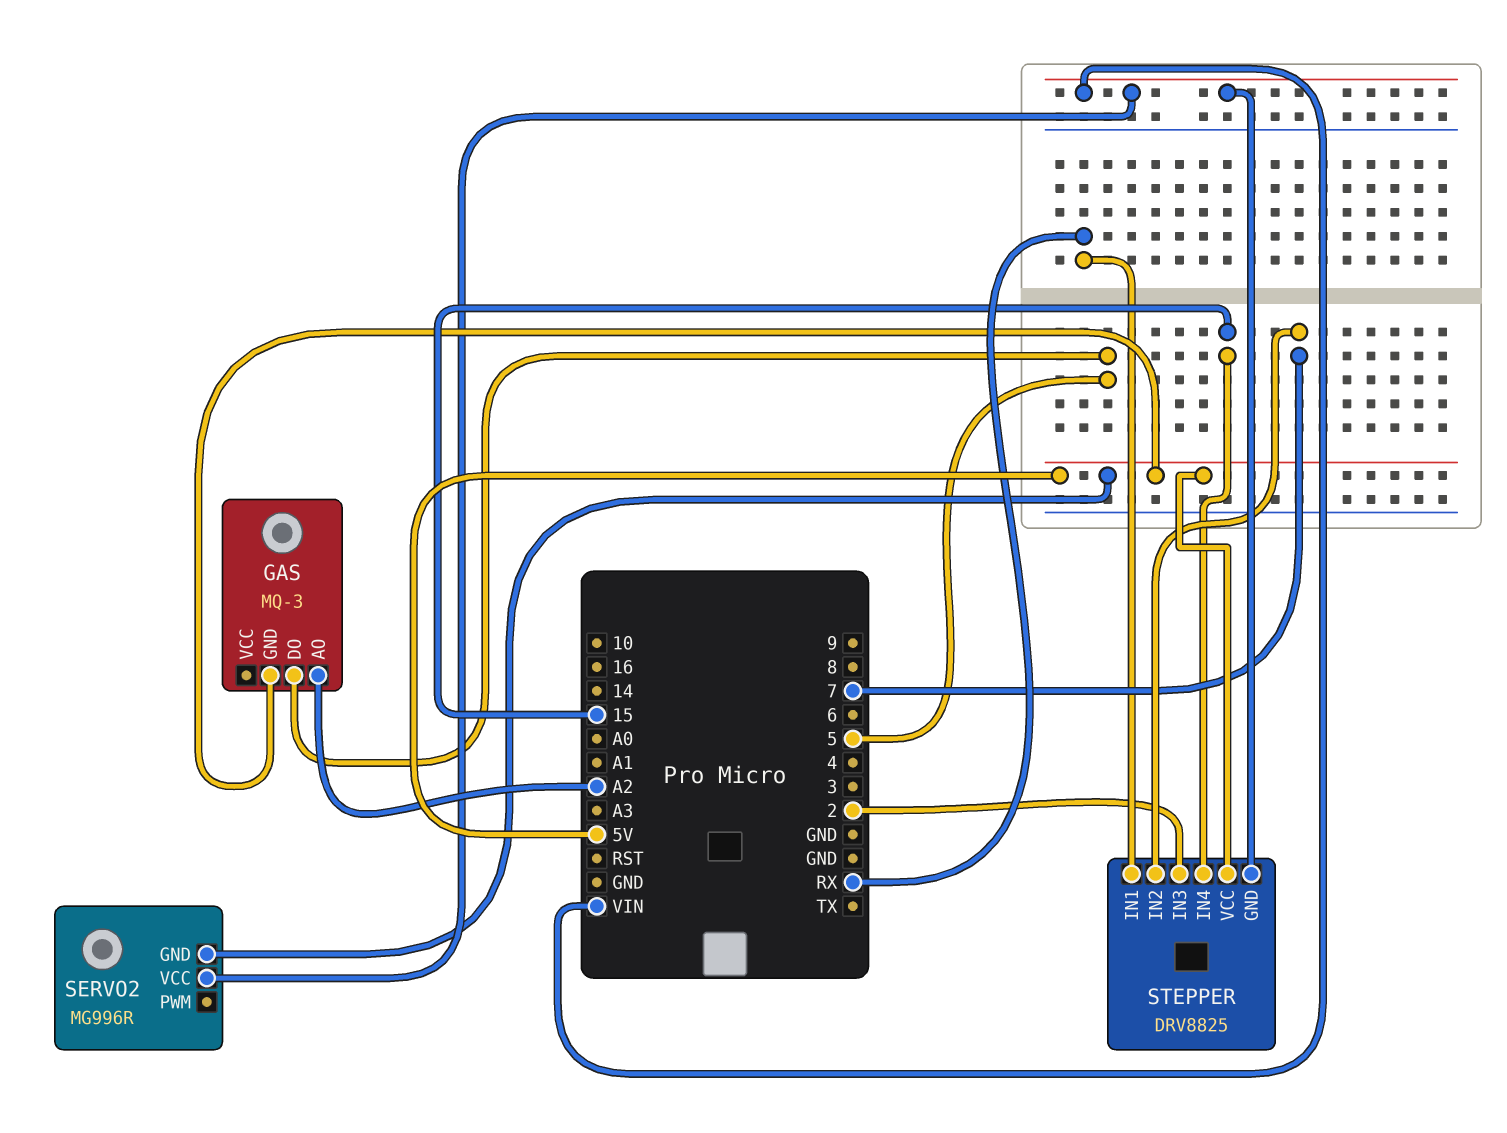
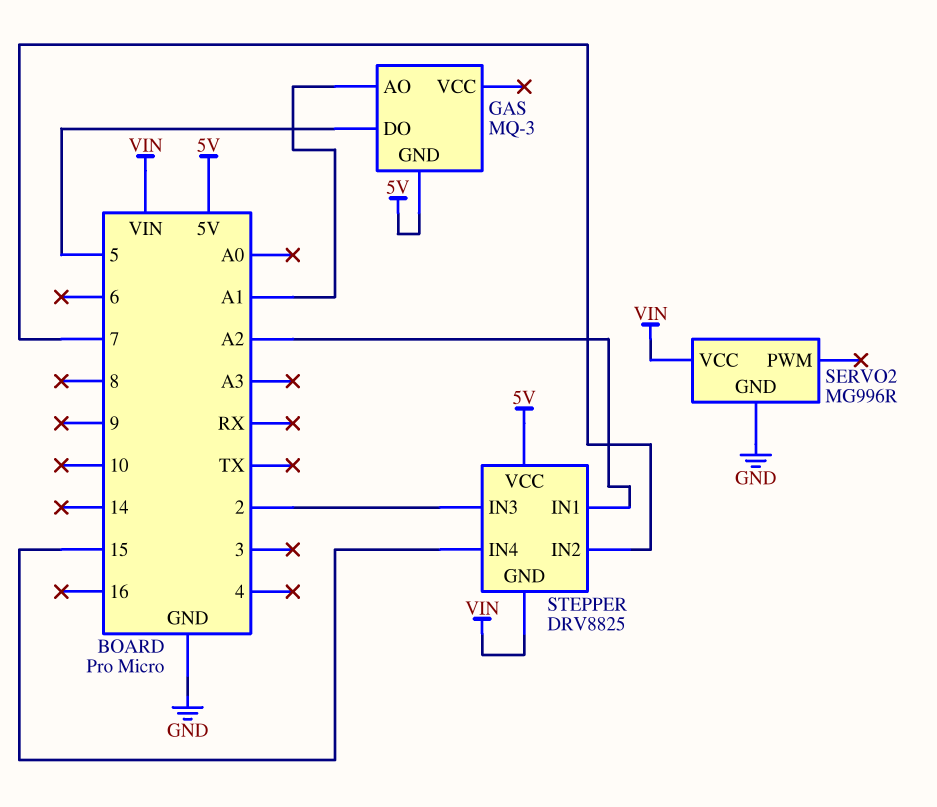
GAS pin AO: A2 -> A1
SERVO2 pin GND: 5V -> GND
STEPPER pin IN1: RX -> A2

